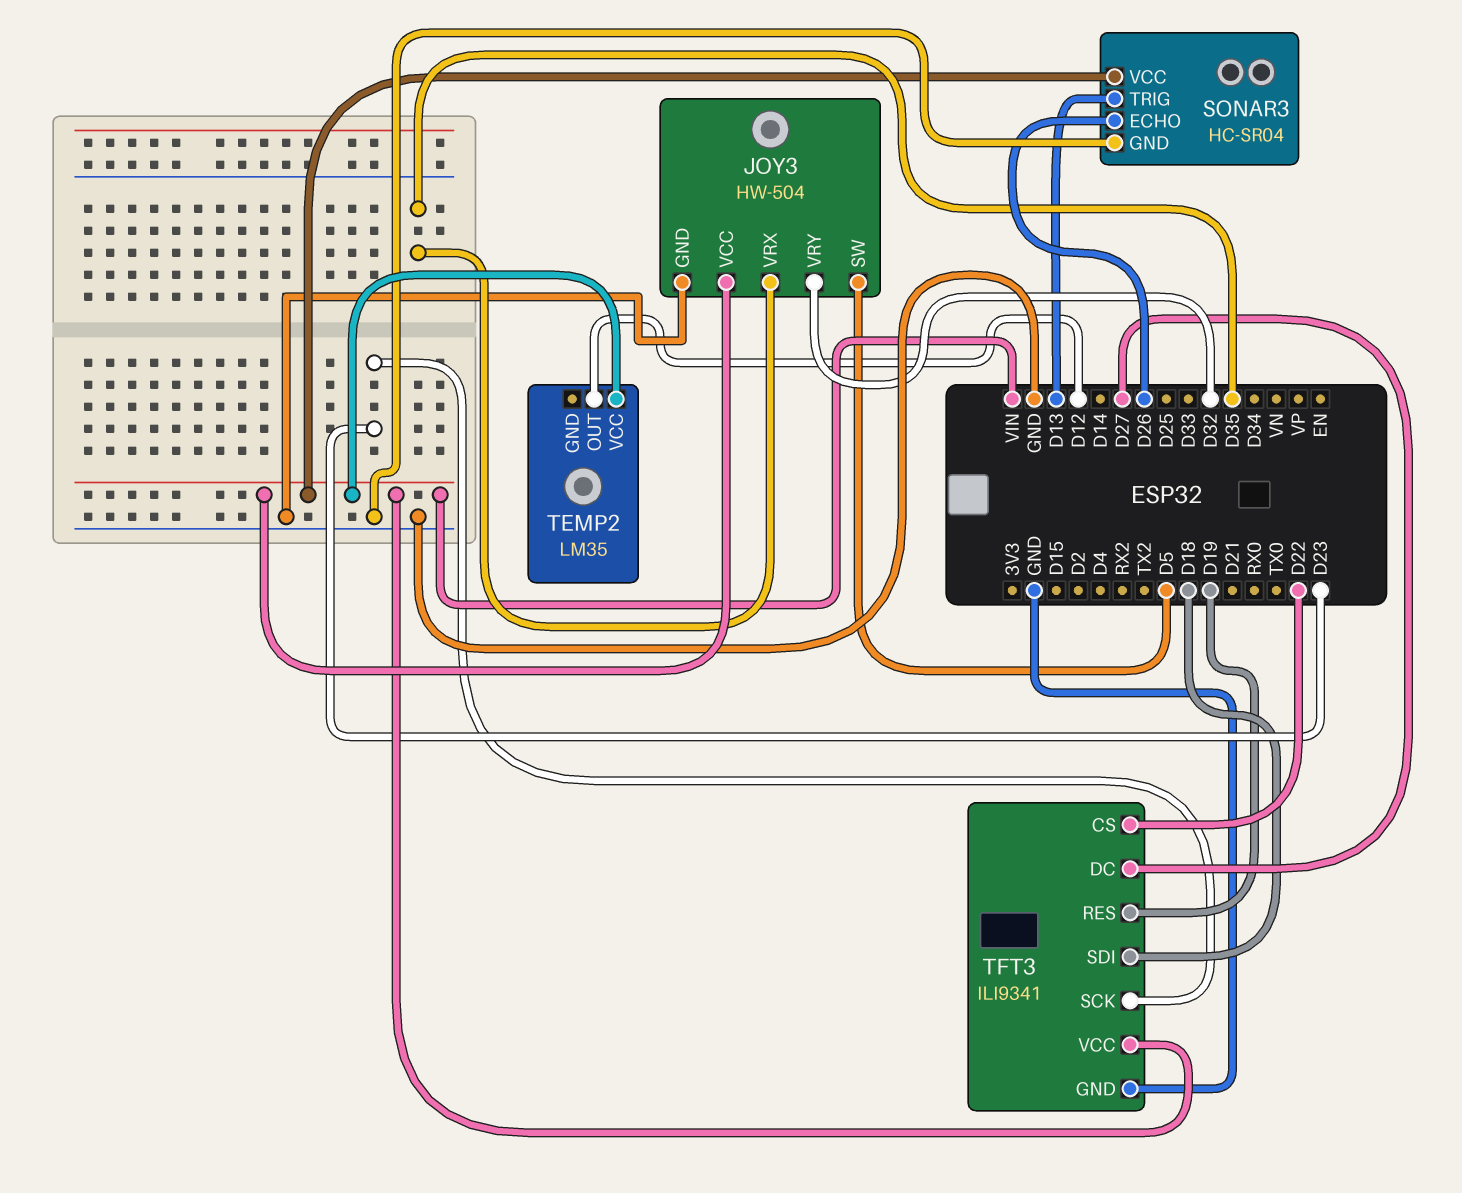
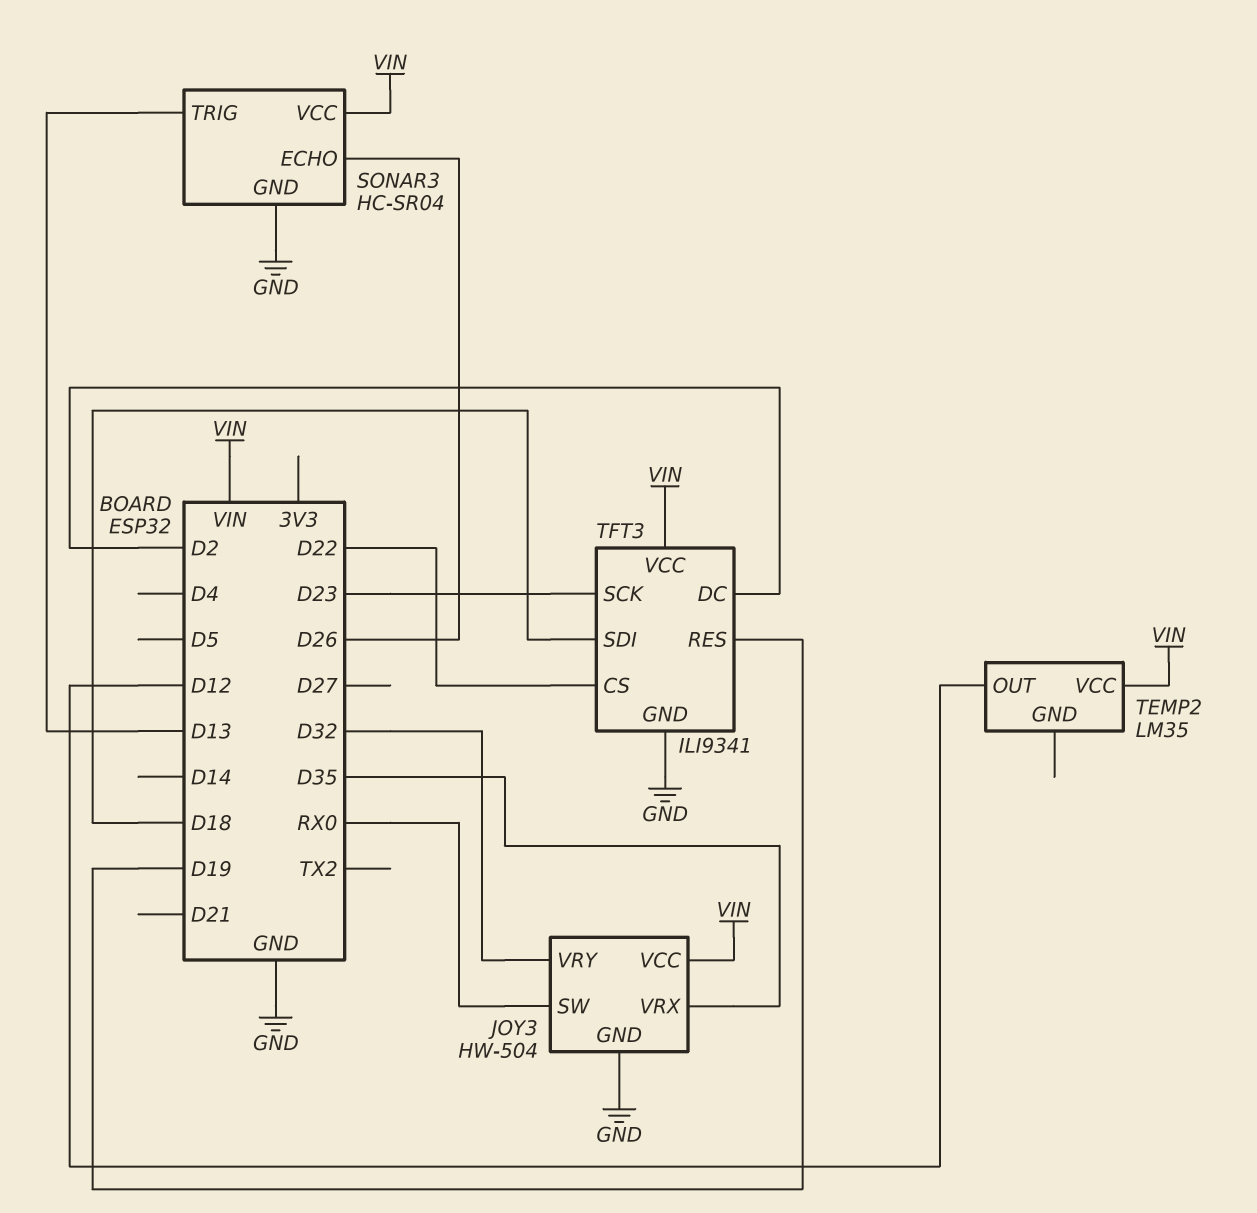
JOY3 pin SW: D5 -> RX0
TFT3 pin DC: D27 -> D2

